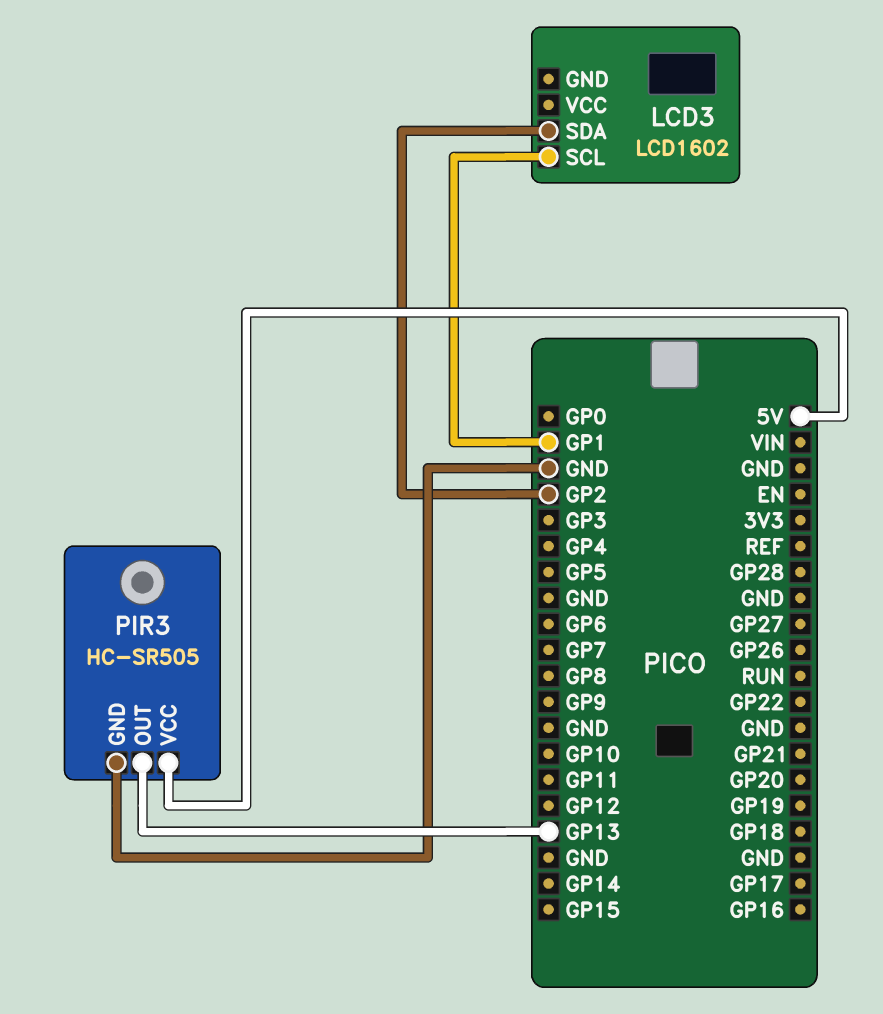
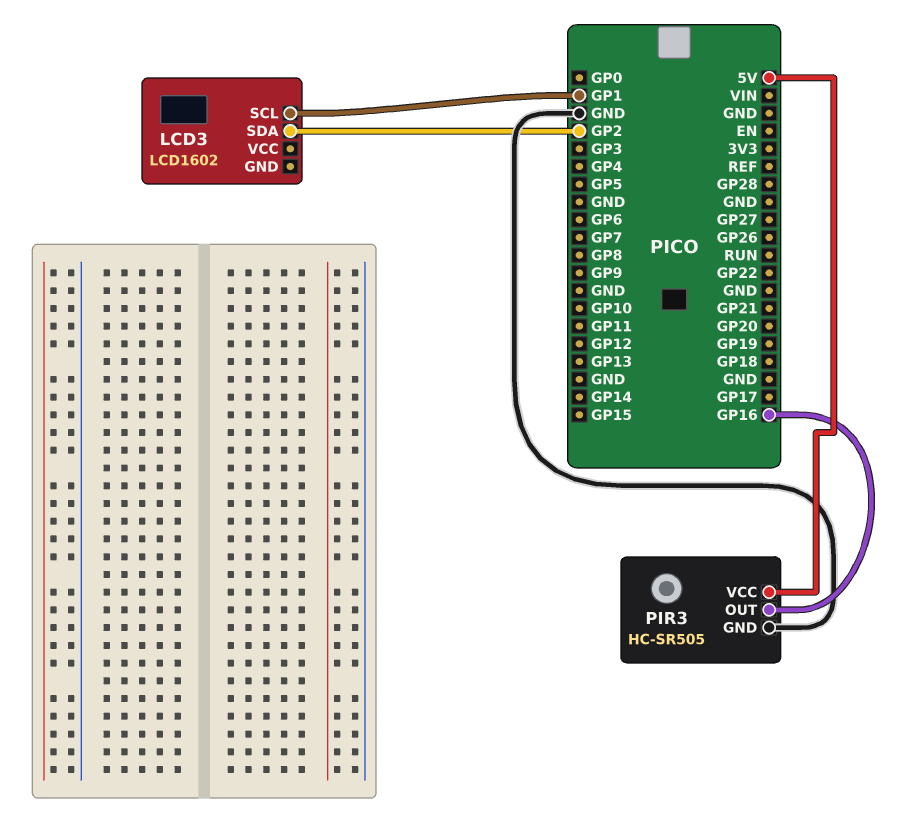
PIR3 pin OUT: GP13 -> GP16

